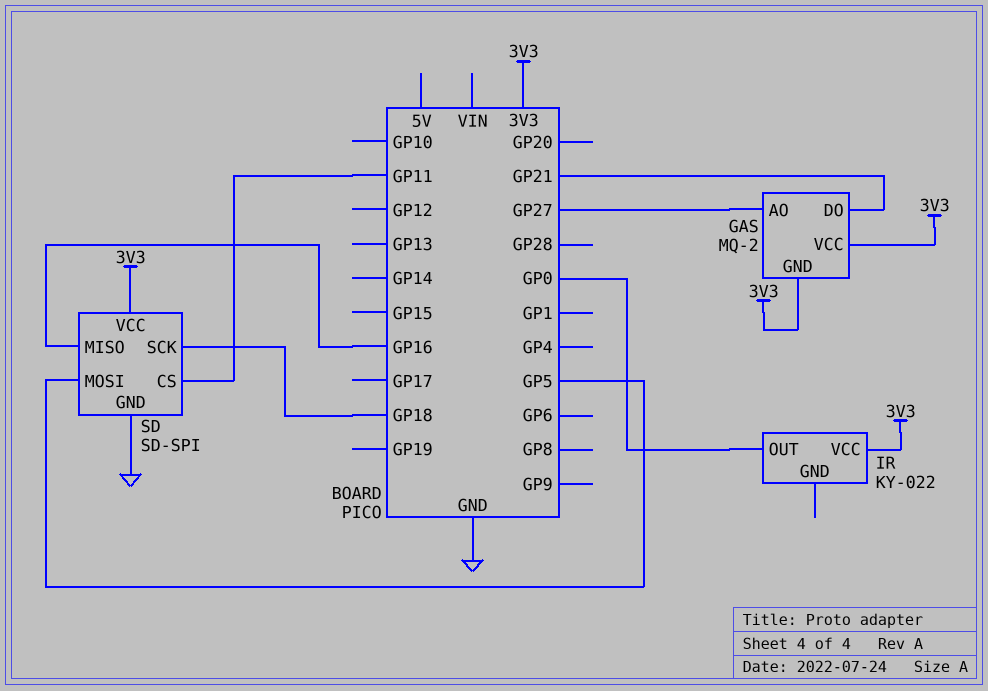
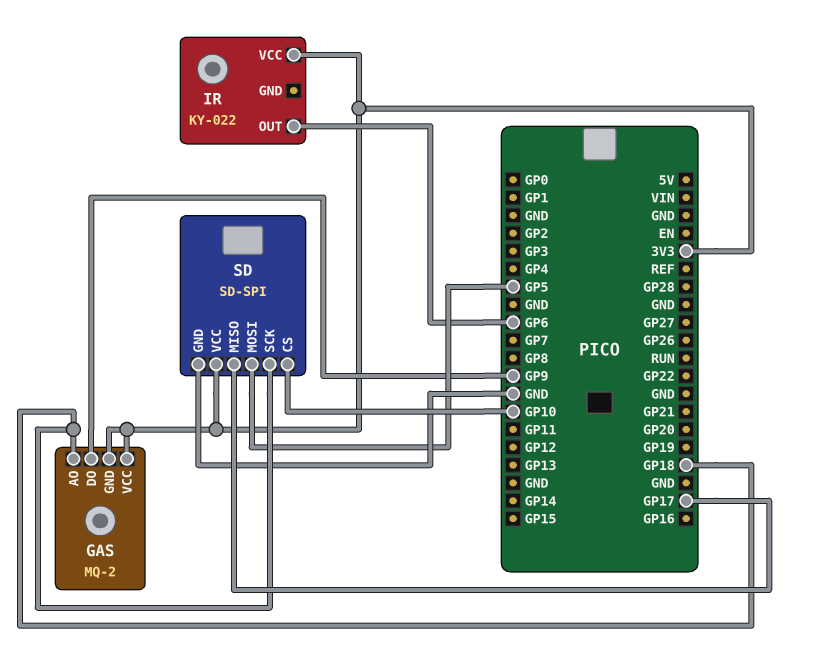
GAS pin AO: GP27 -> GP18
GAS pin DO: GP21 -> GP9
IR pin OUT: GP0 -> GP6
SD pin CS: GP11 -> GP10
SD pin MISO: GP16 -> GP17

